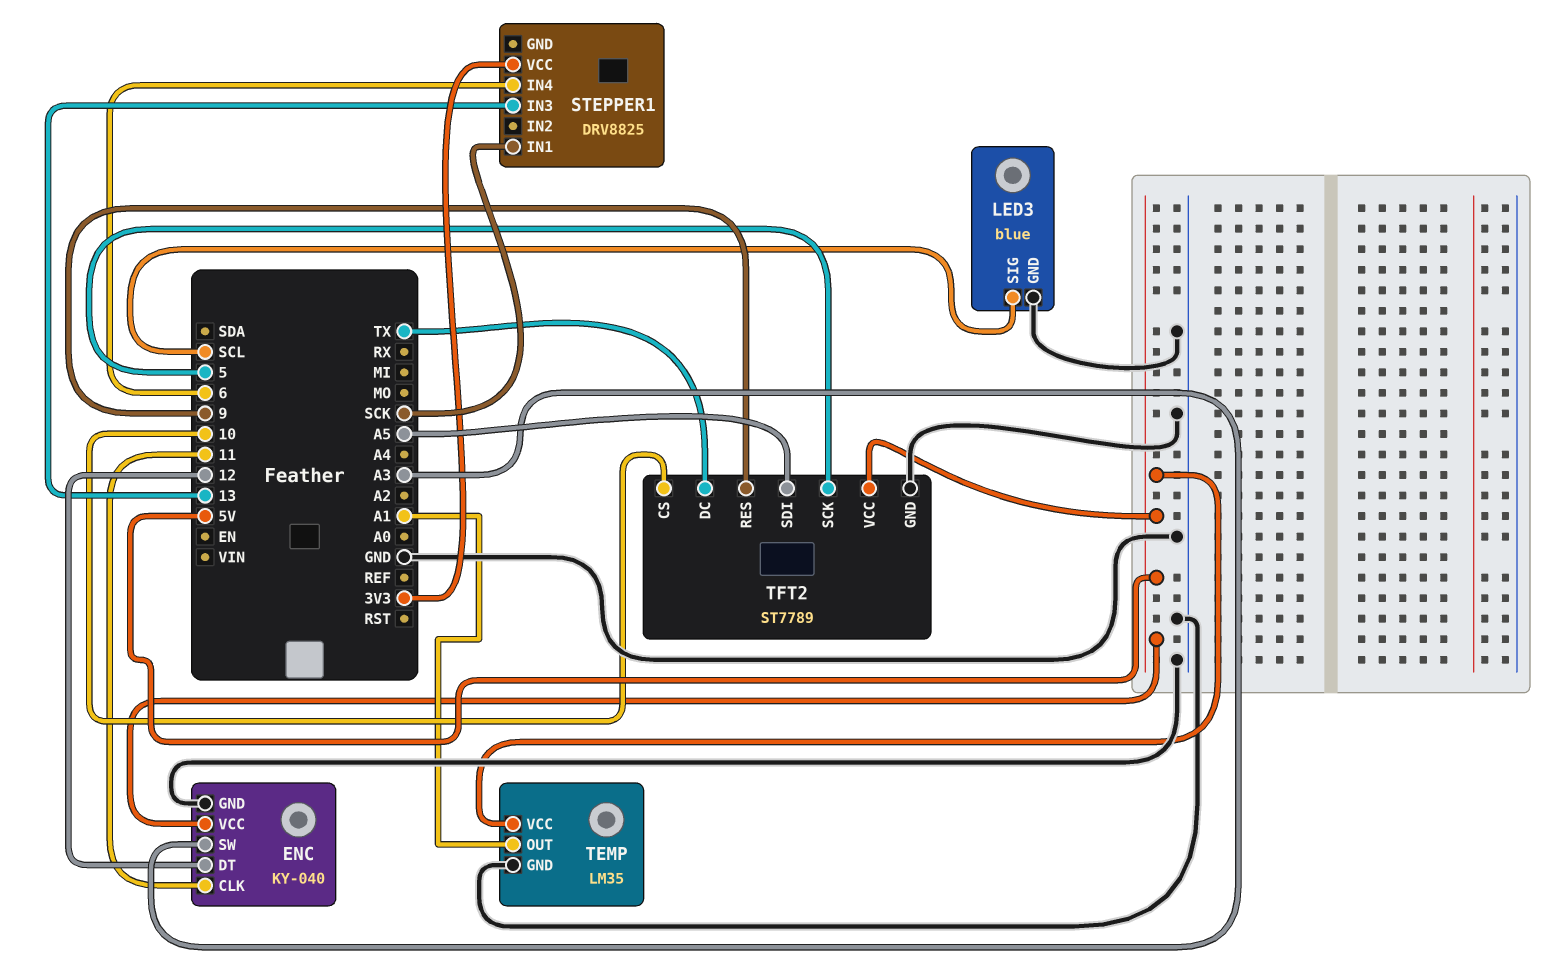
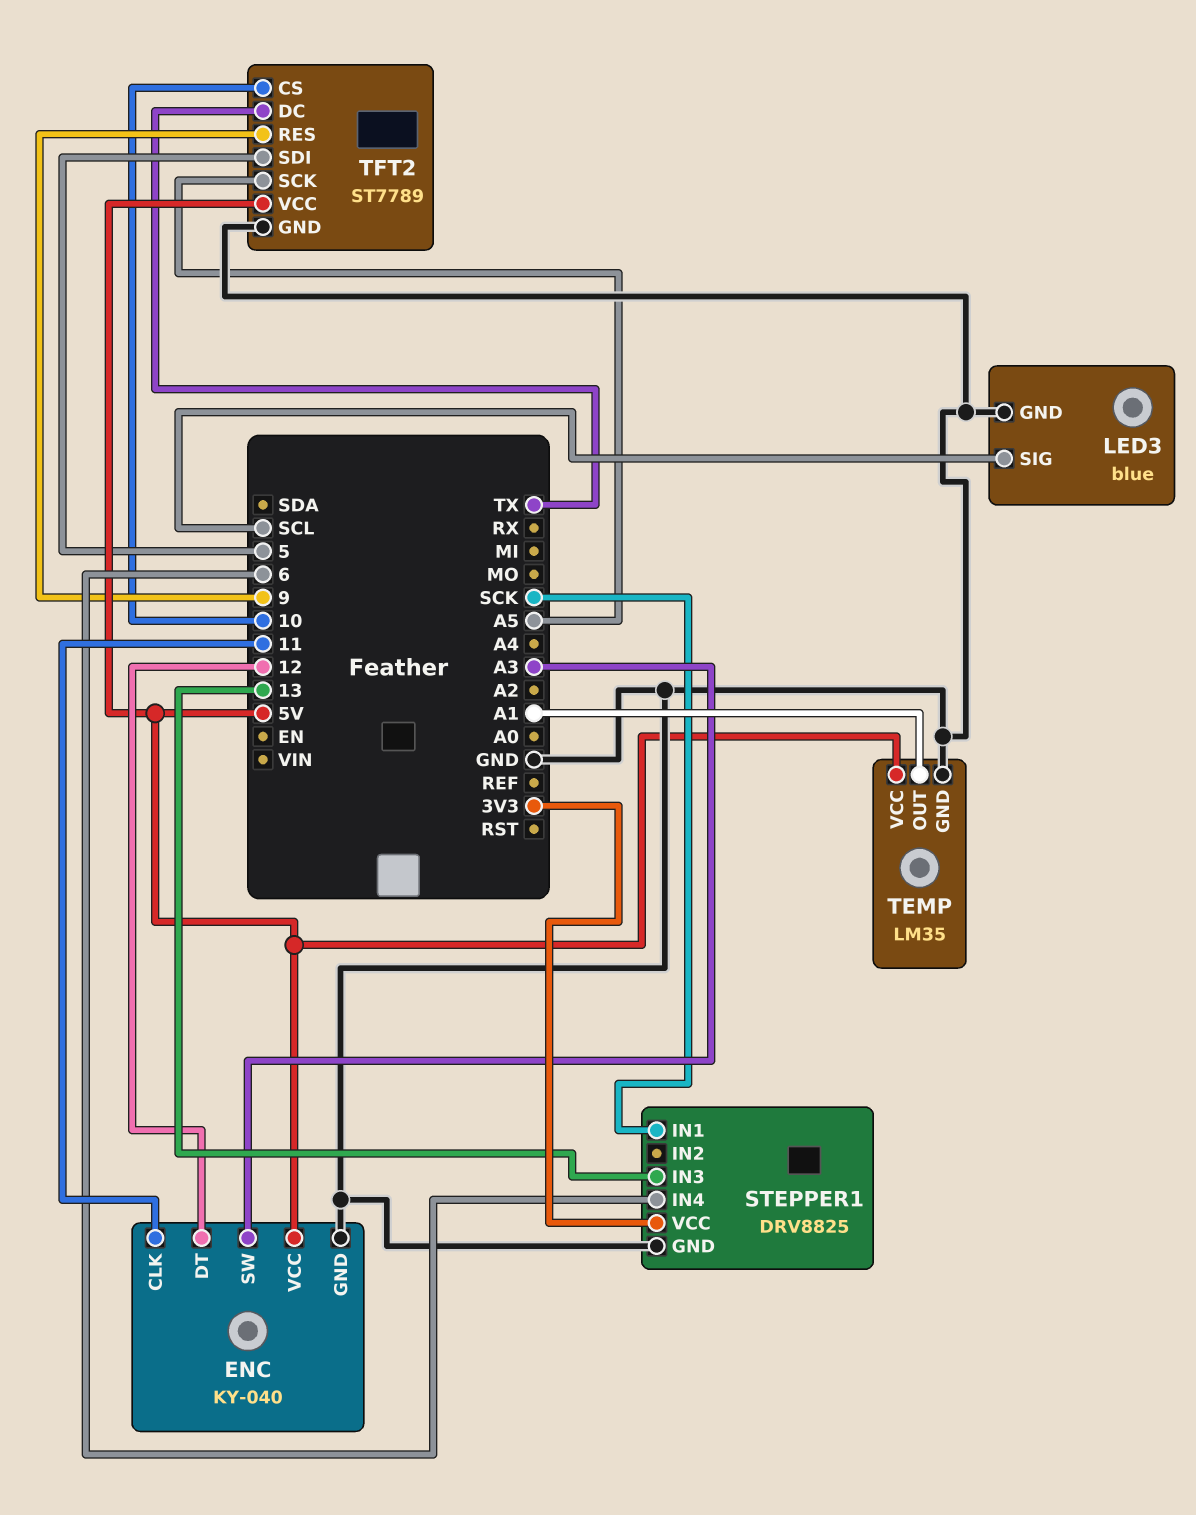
STEPPER1 pin GND: none -> GND
TFT2 pin SCK: 5 -> A5
TFT2 pin SDI: A5 -> 5

